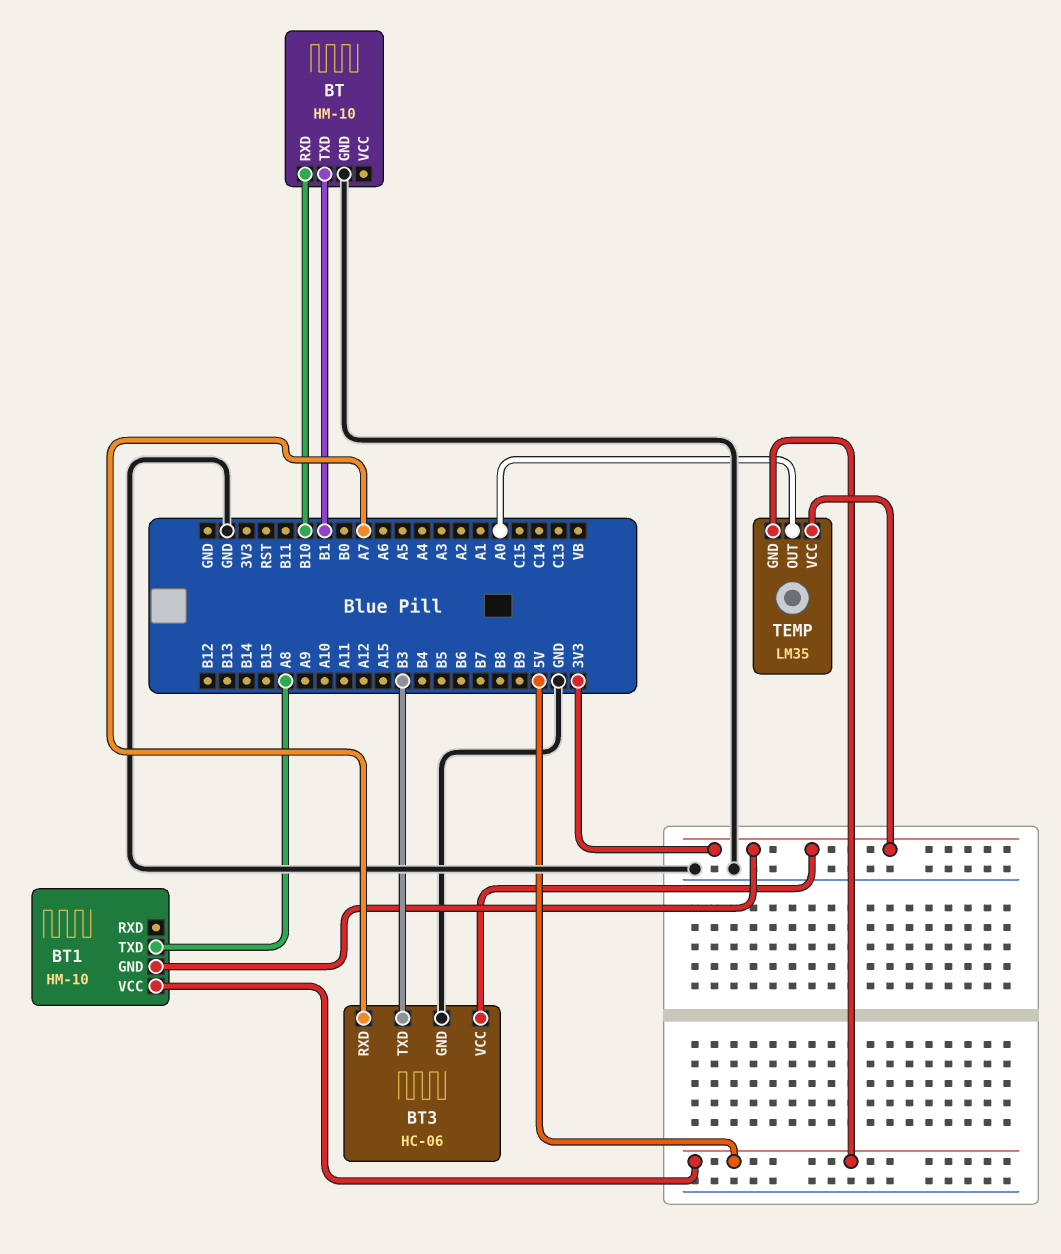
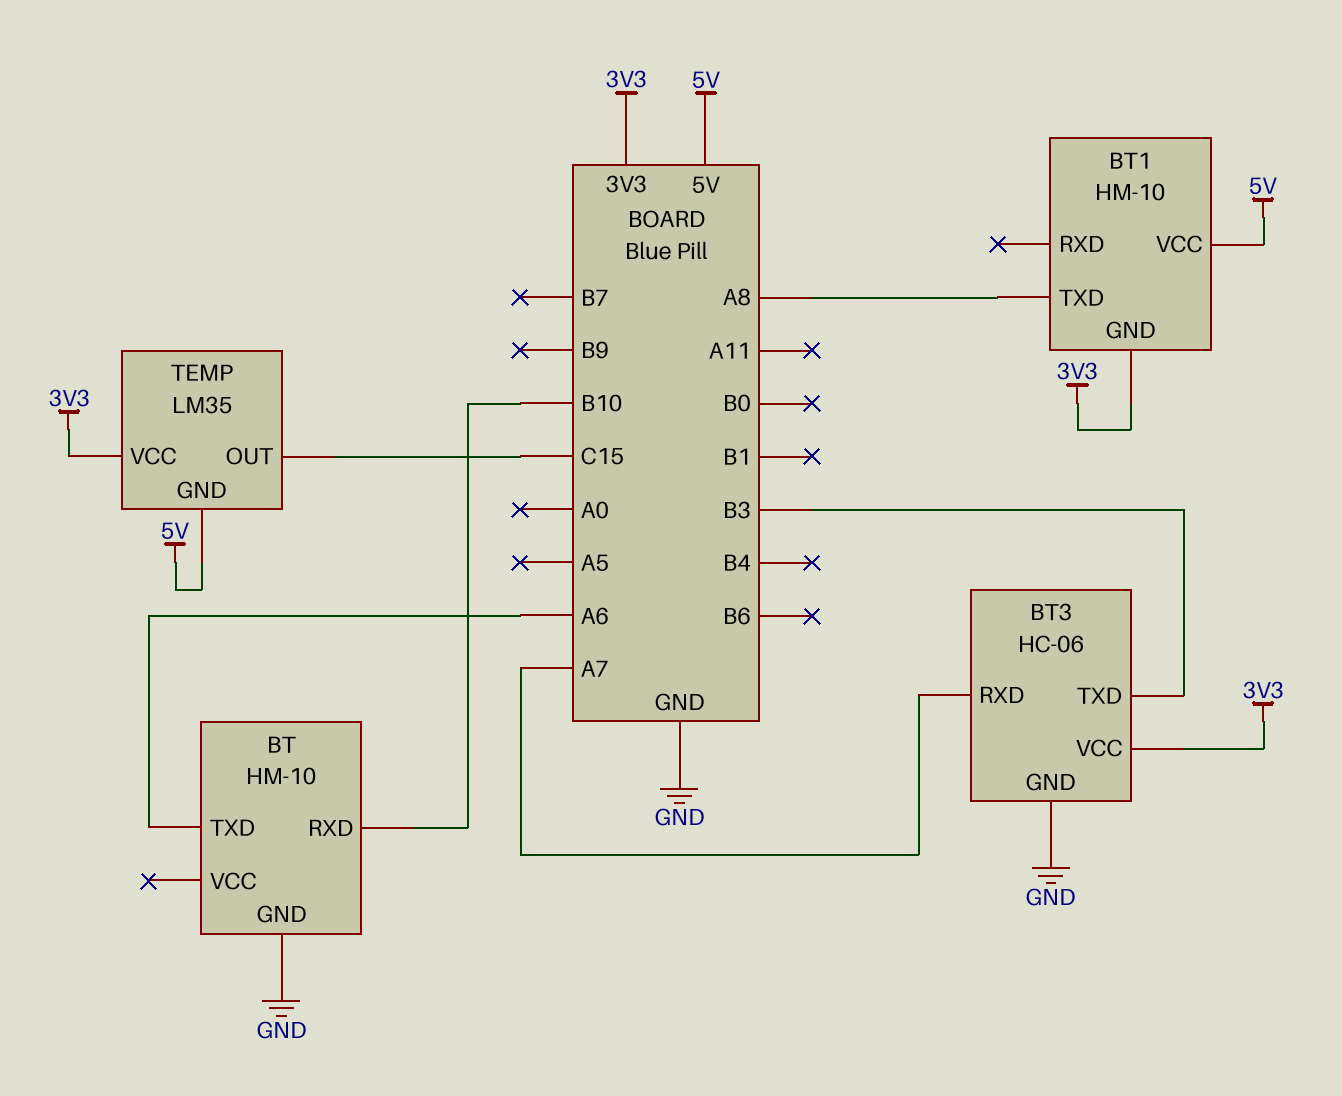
BT pin TXD: B1 -> A6
TEMP pin OUT: A0 -> C15

